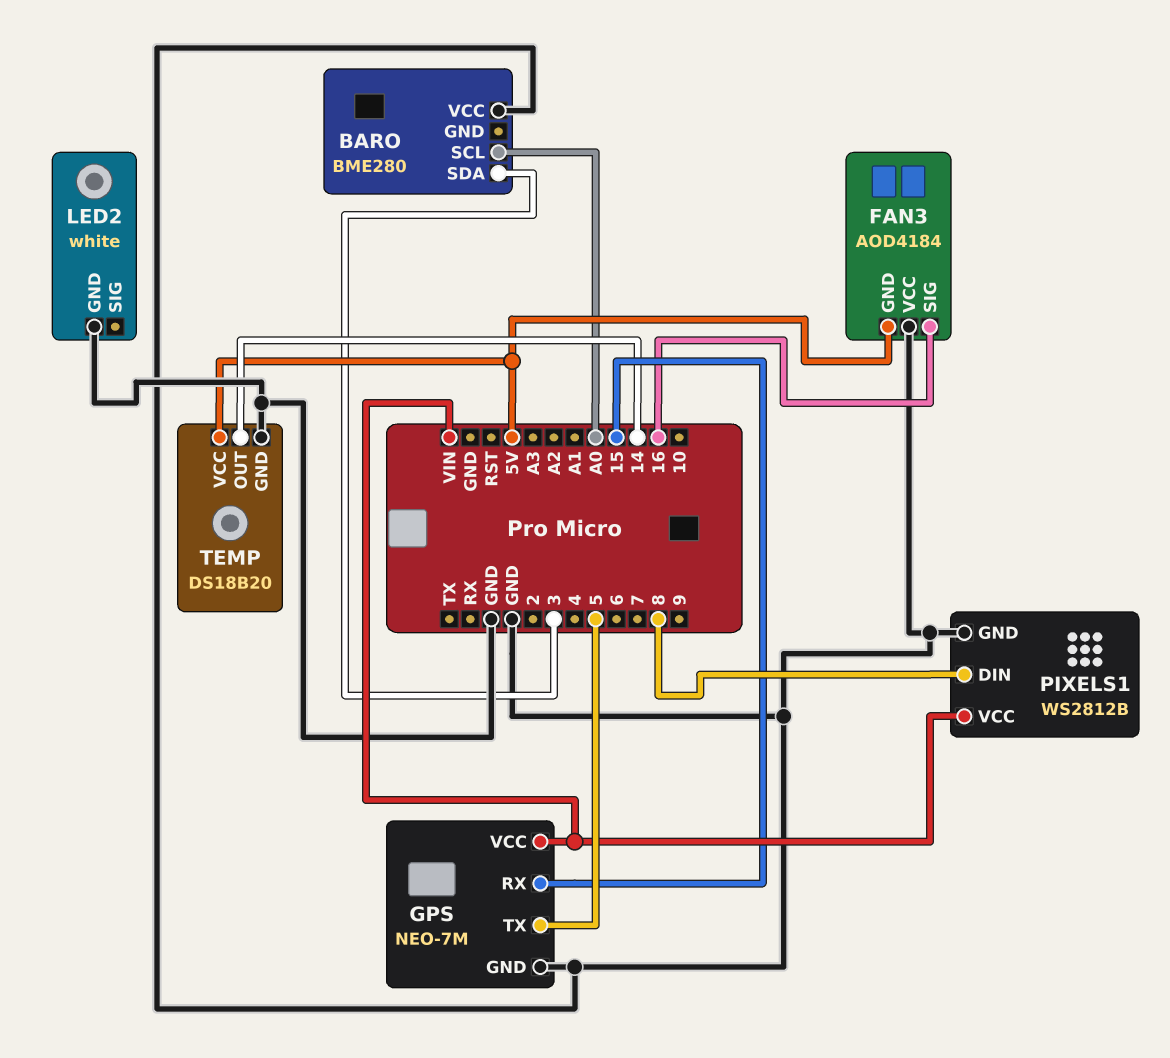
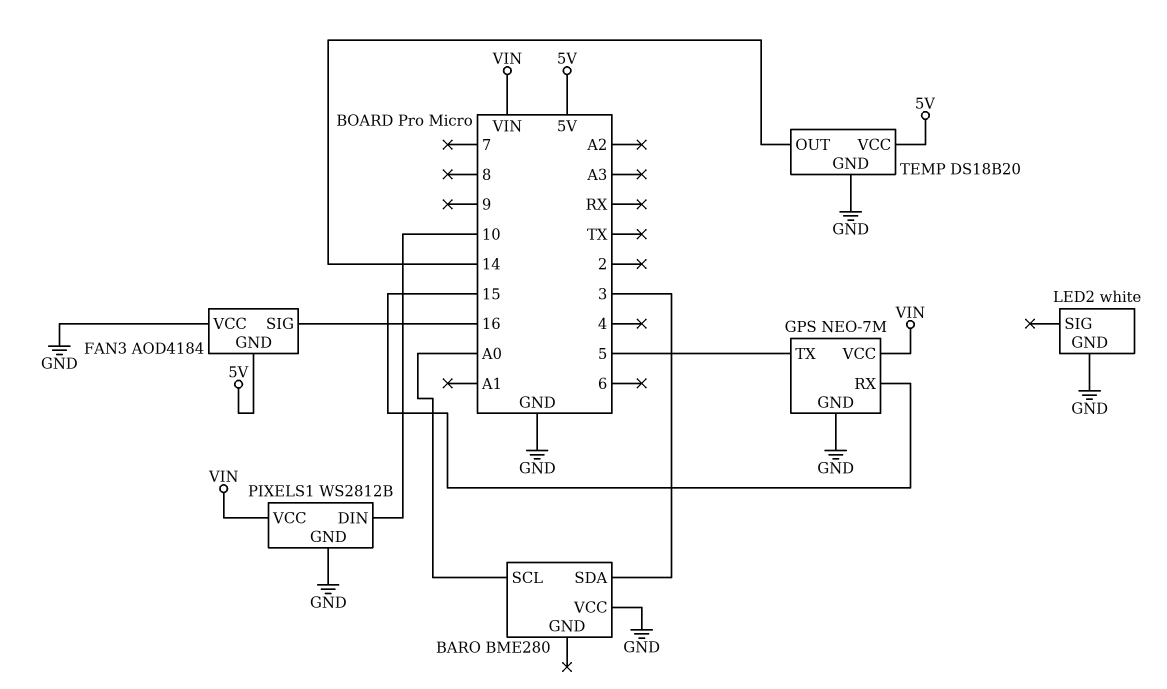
PIXELS1 pin DIN: 8 -> 10

